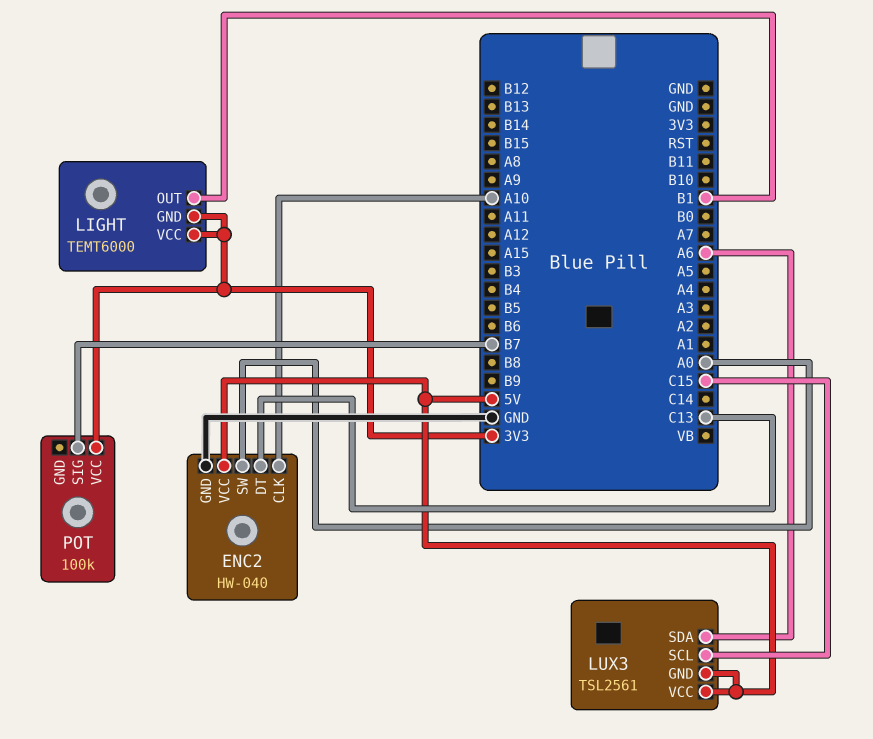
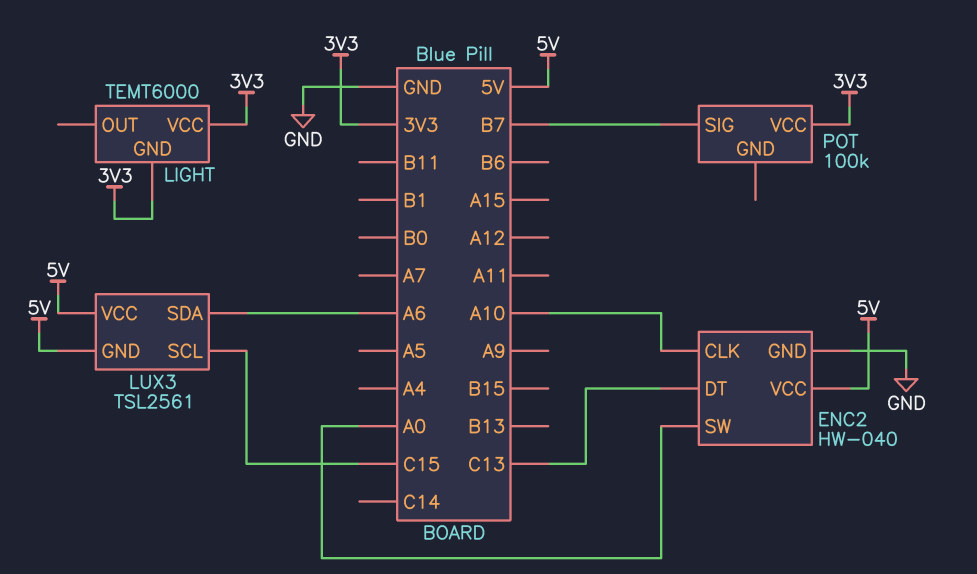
LIGHT pin OUT: B1 -> none

